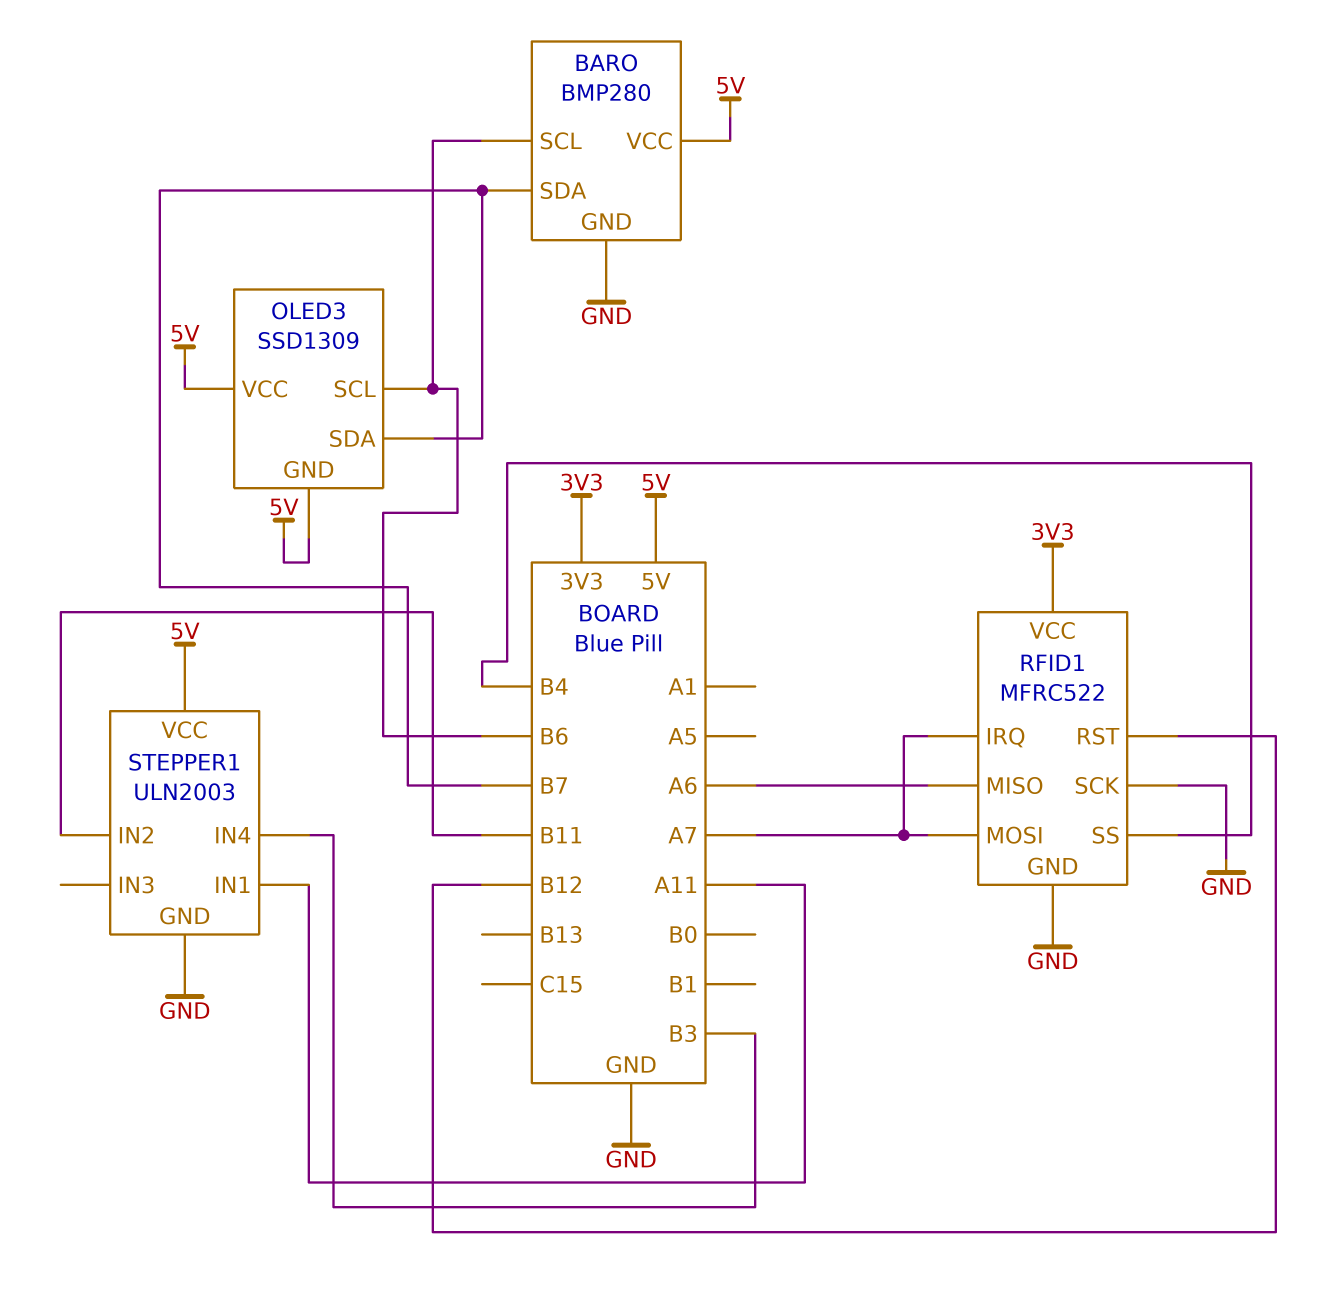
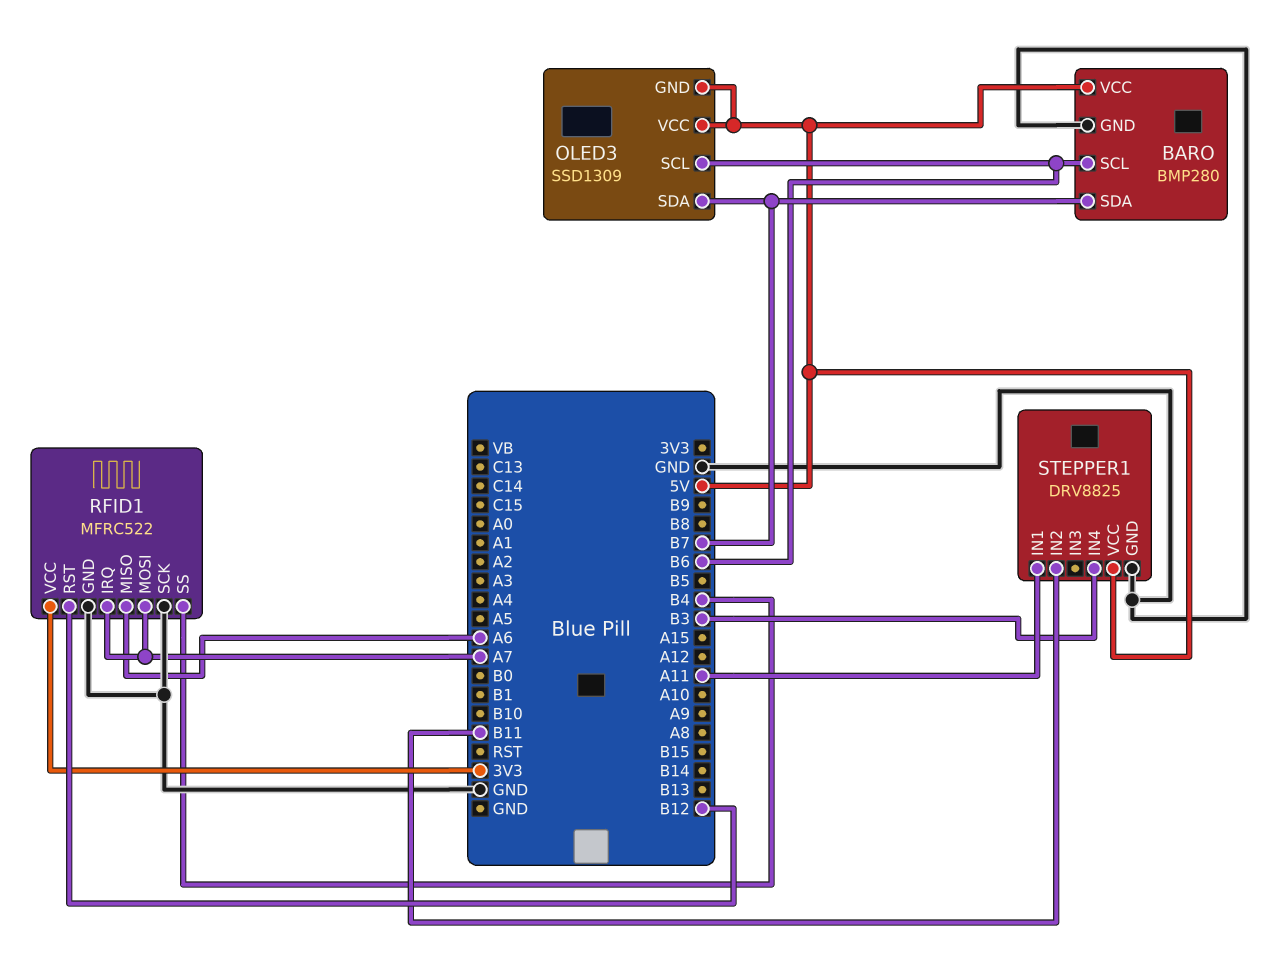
STEPPER1: ULN2003 -> DRV8825

